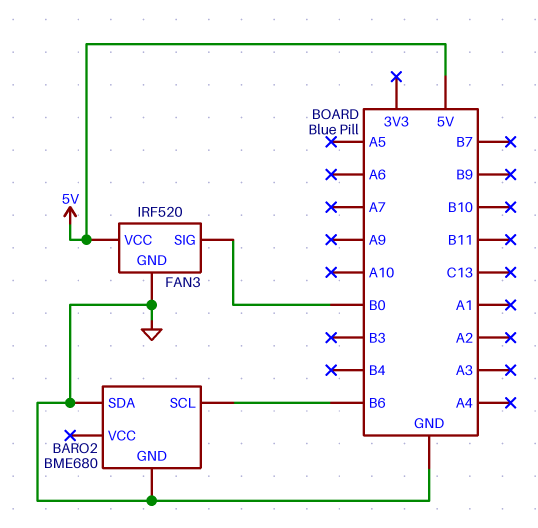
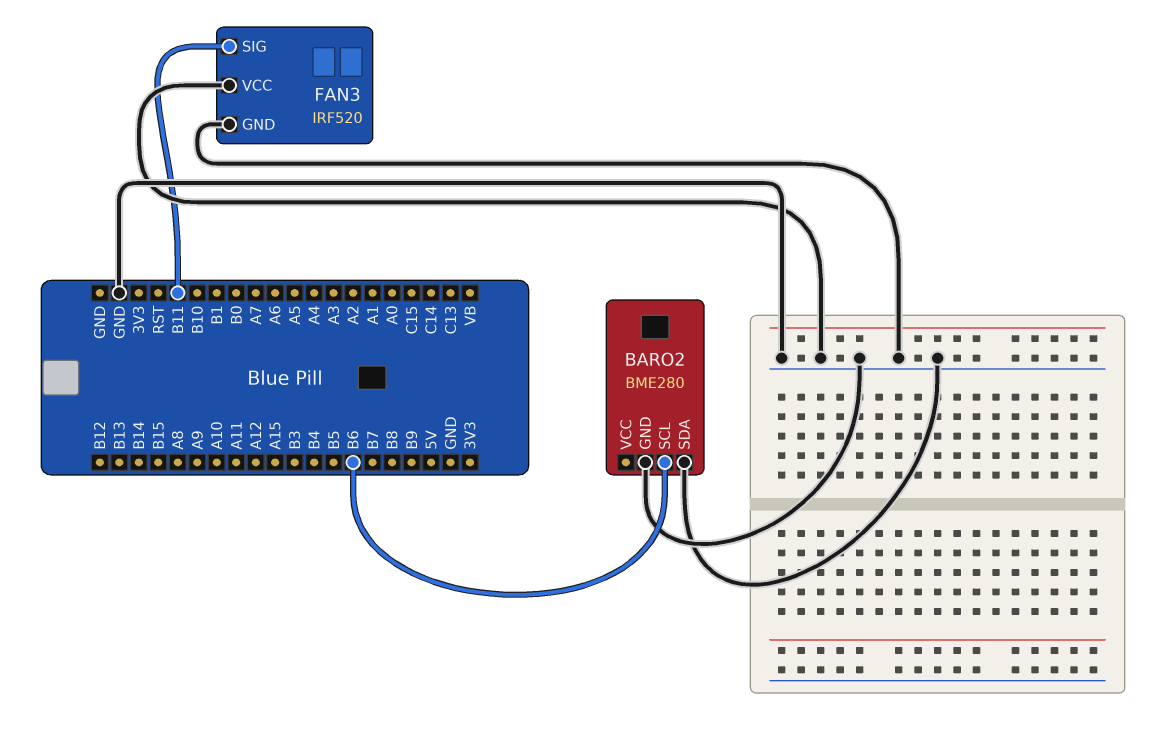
BARO2: BME680 -> BME280
FAN3 pin SIG: B0 -> B11
FAN3 pin VCC: 5V -> GND

